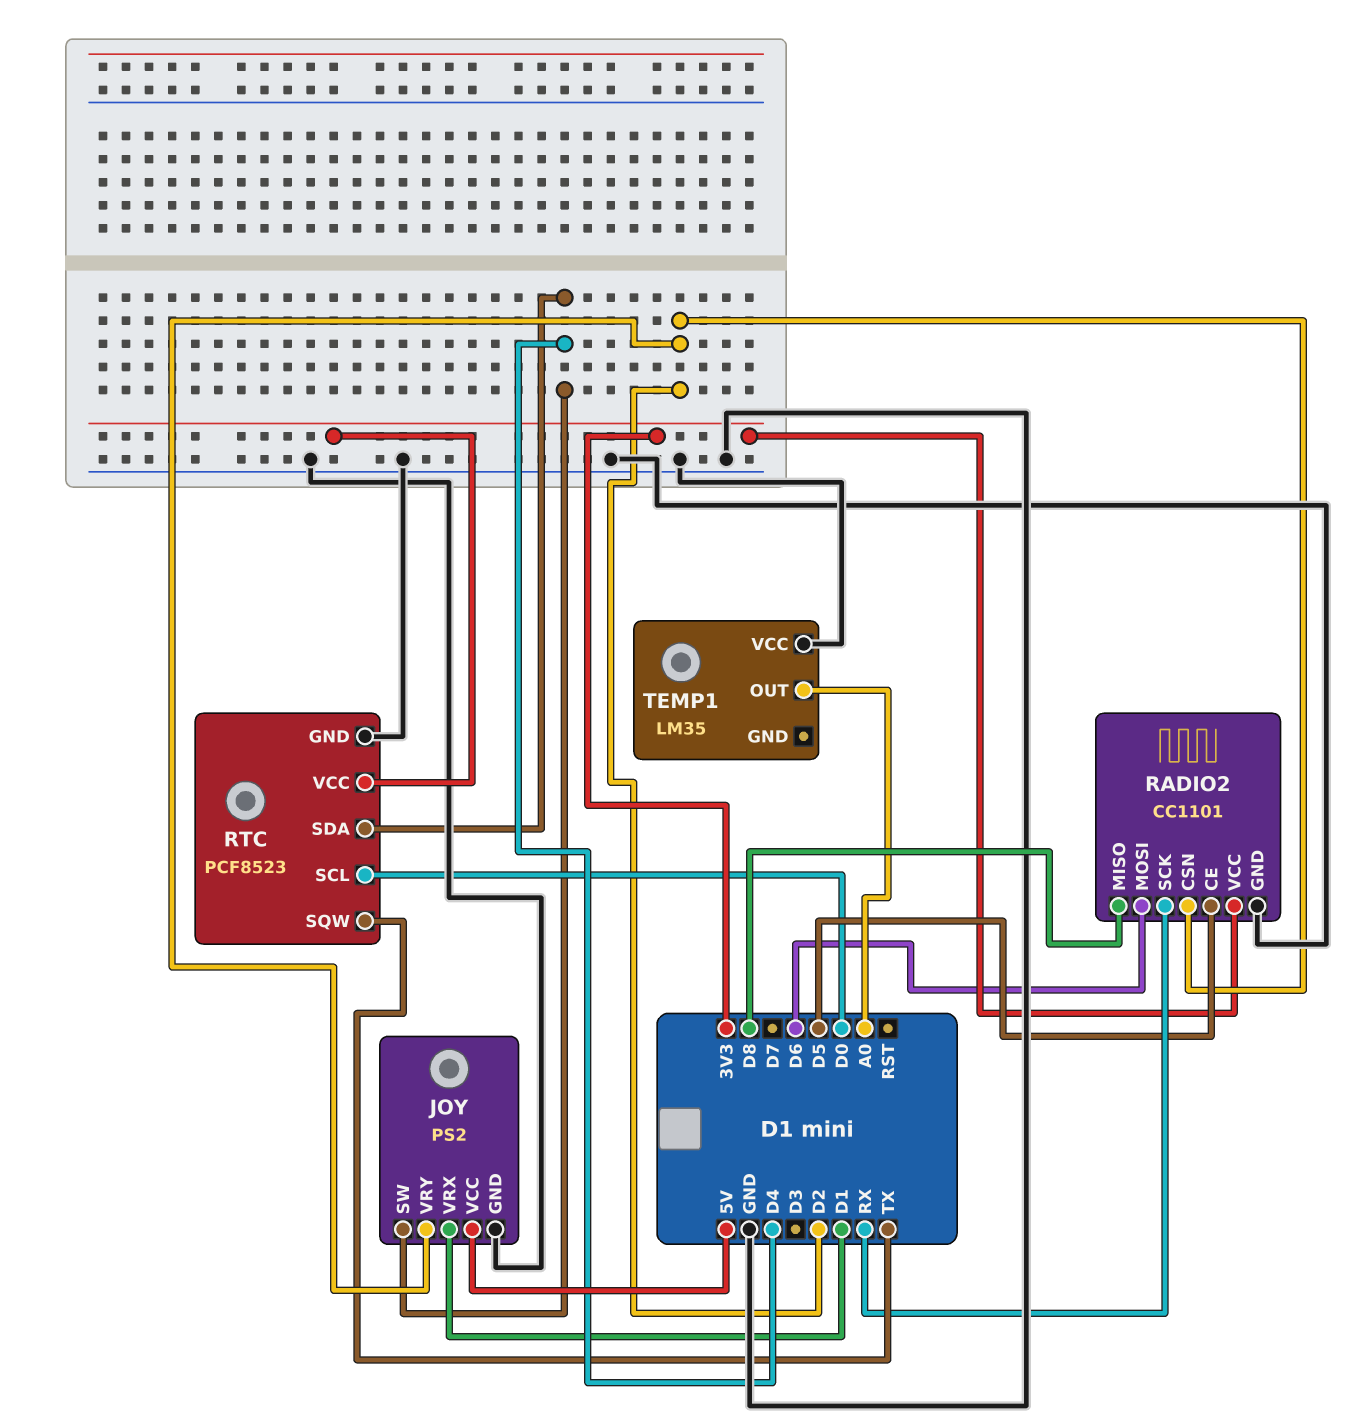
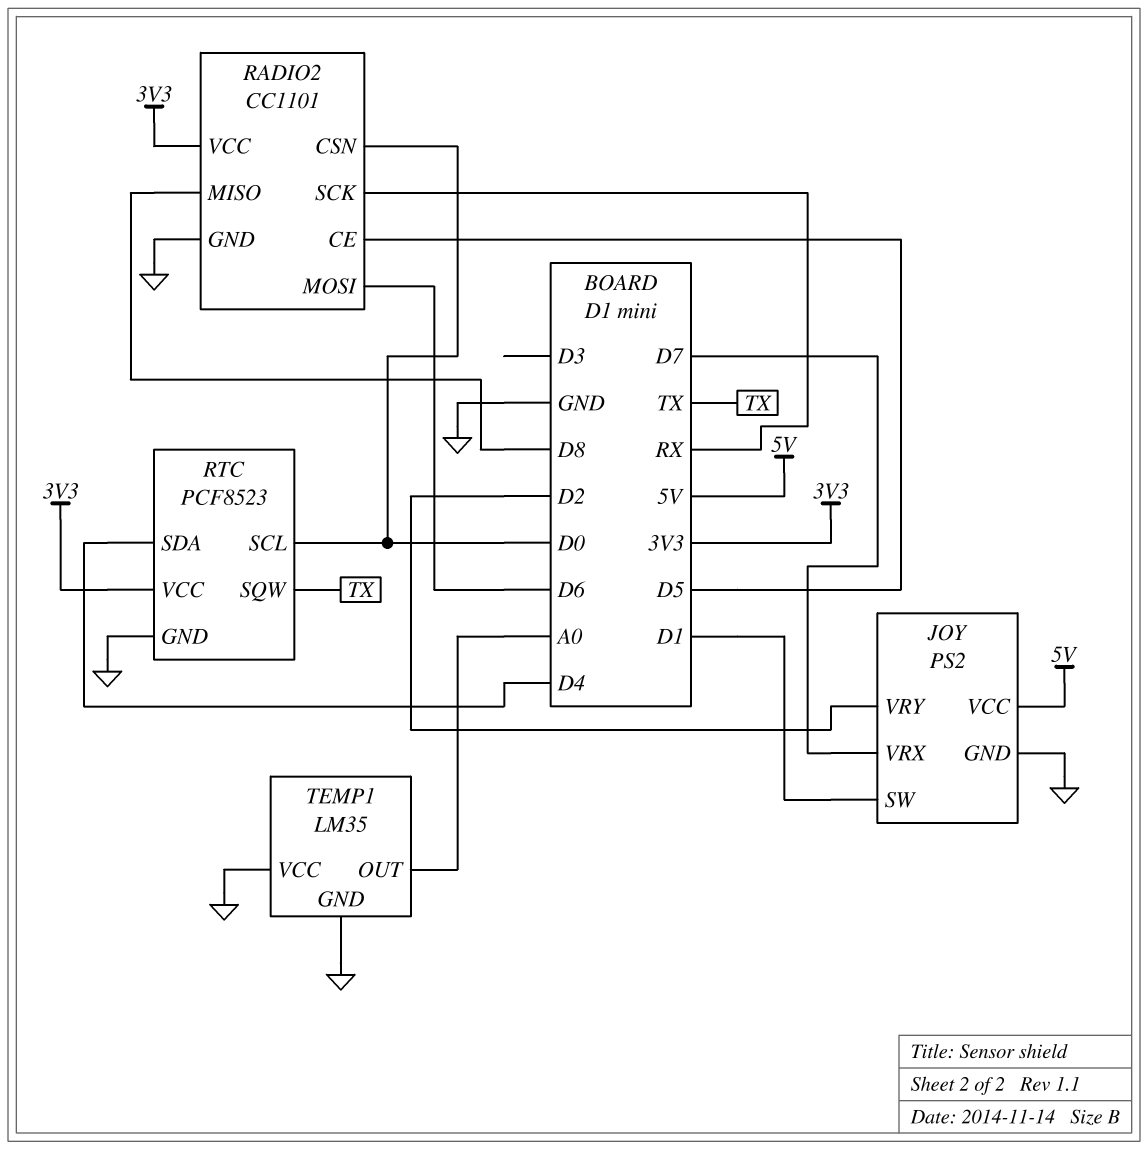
JOY pin SW: D4 -> D1
JOY pin VRX: D1 -> D7
RADIO2 pin CSN: D2 -> D0
TEMP1 pin GND: none -> GND

